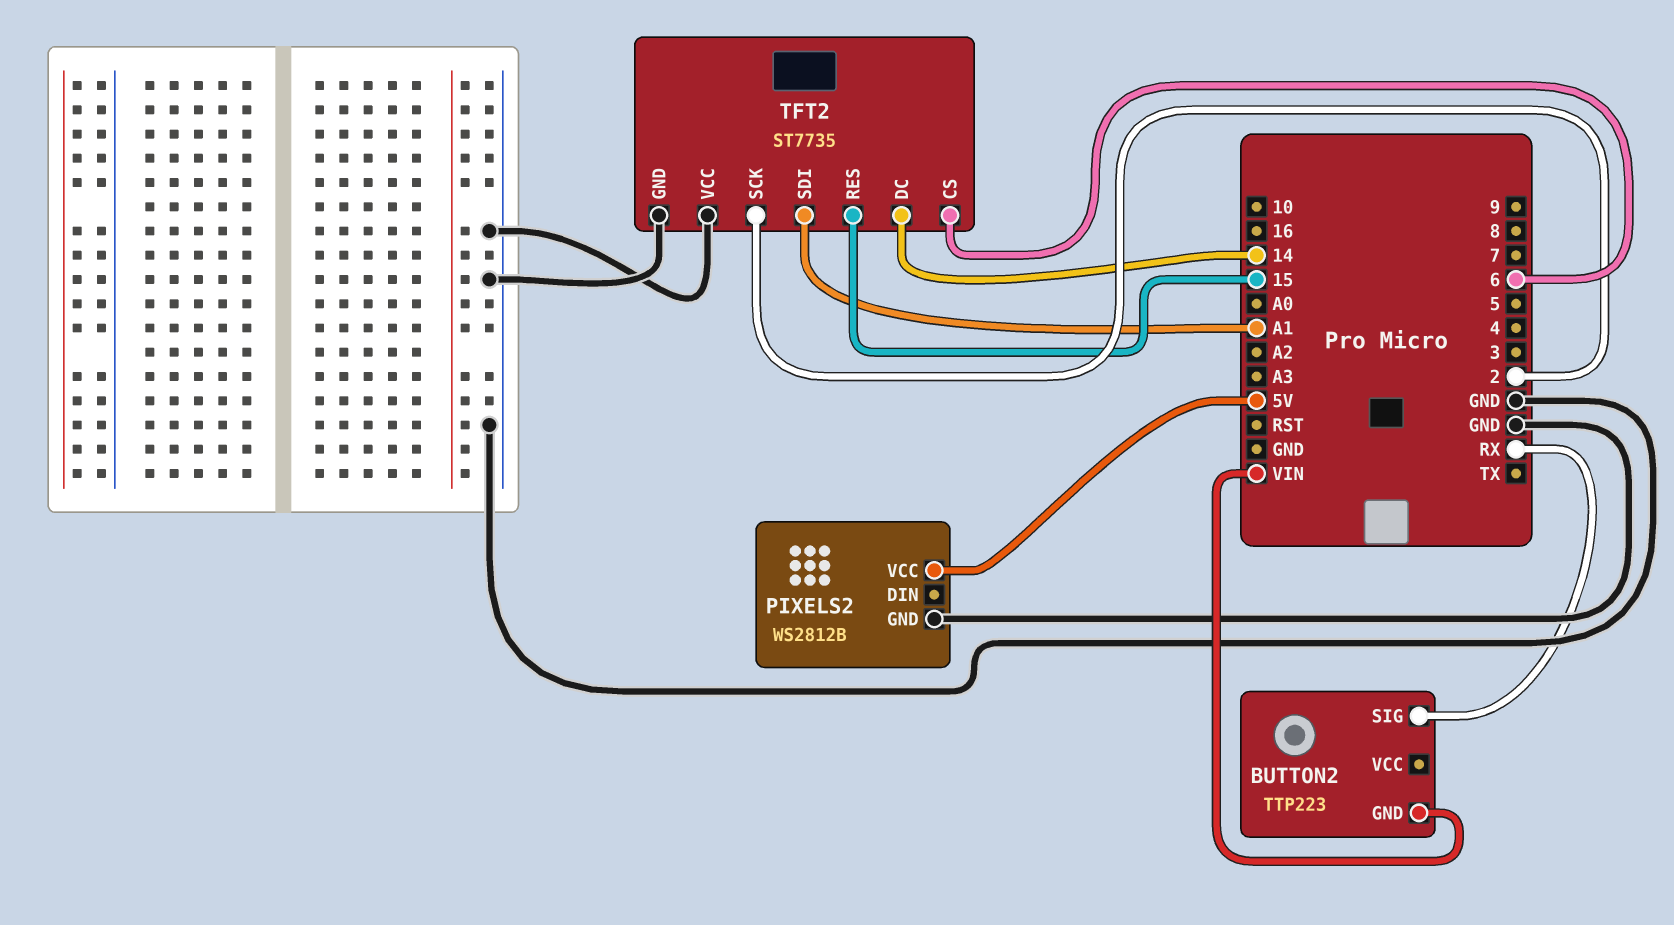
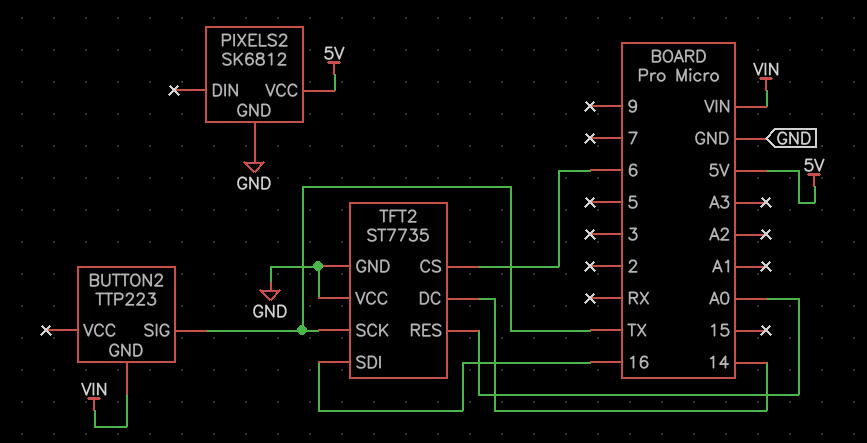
BUTTON2 pin SIG: RX -> TX
PIXELS2: WS2812B -> SK6812
TFT2 pin RES: 15 -> A0
TFT2 pin SCK: 2 -> TX
TFT2 pin SDI: A1 -> 16

